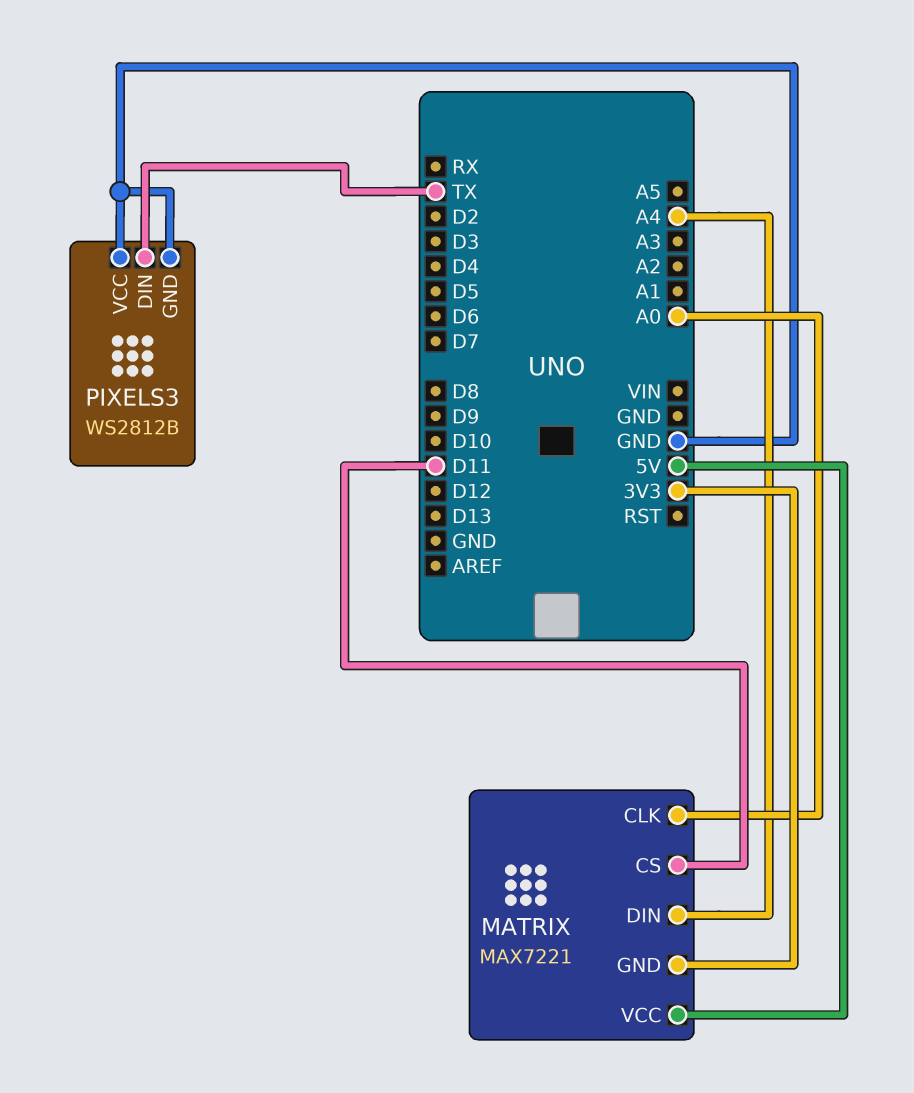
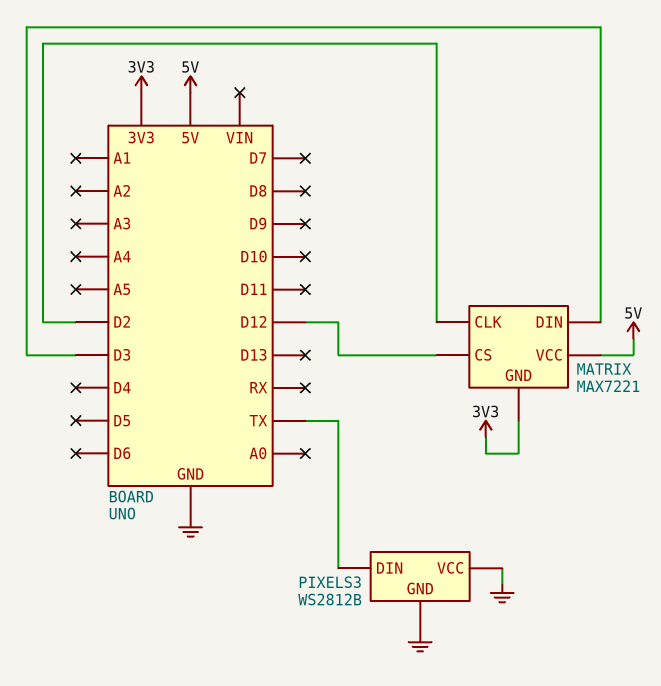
MATRIX pin CLK: A0 -> D2
MATRIX pin CS: D11 -> D12
MATRIX pin DIN: A4 -> D3

